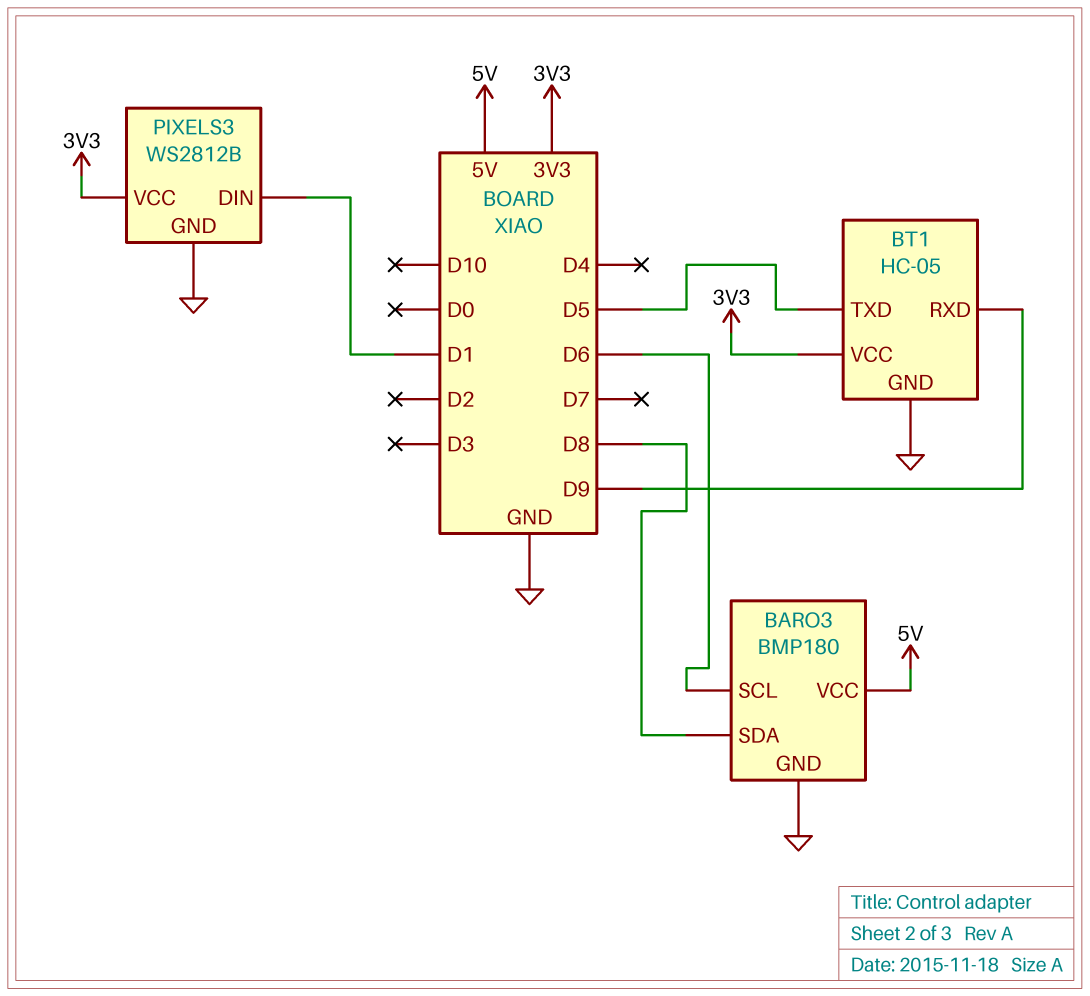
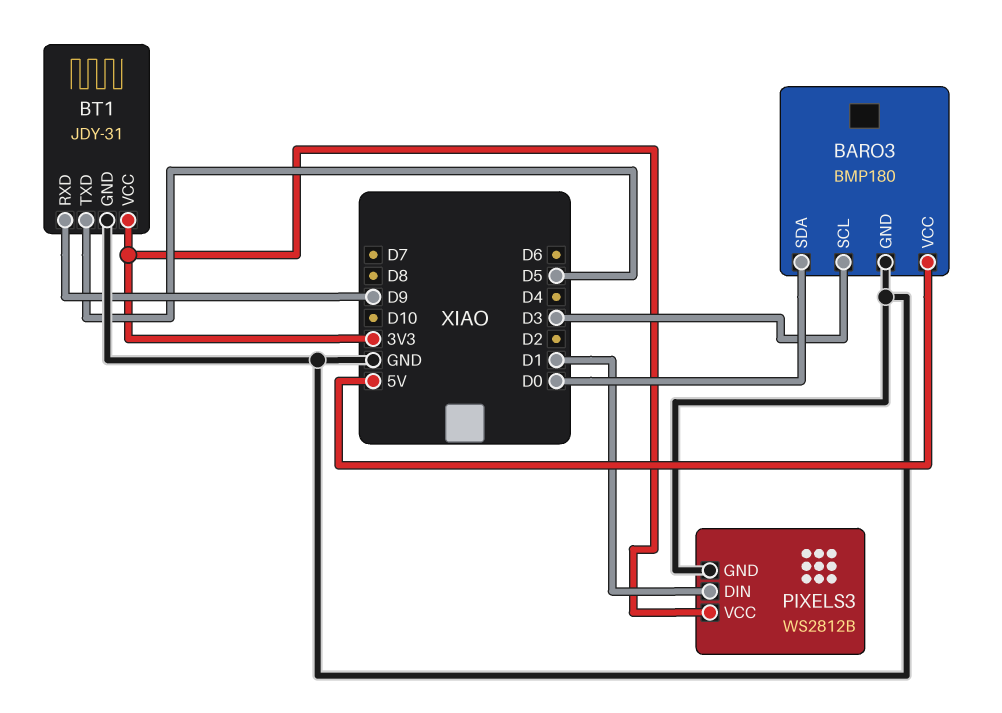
BARO3 pin SCL: D6 -> D3
BARO3 pin SDA: D8 -> D0
BT1: HC-05 -> JDY-31

